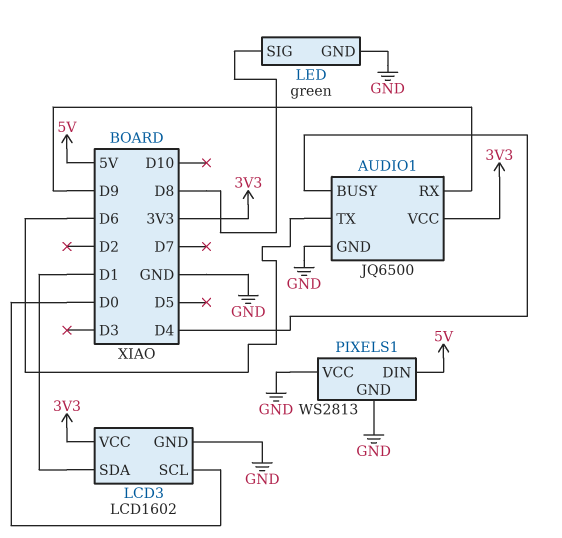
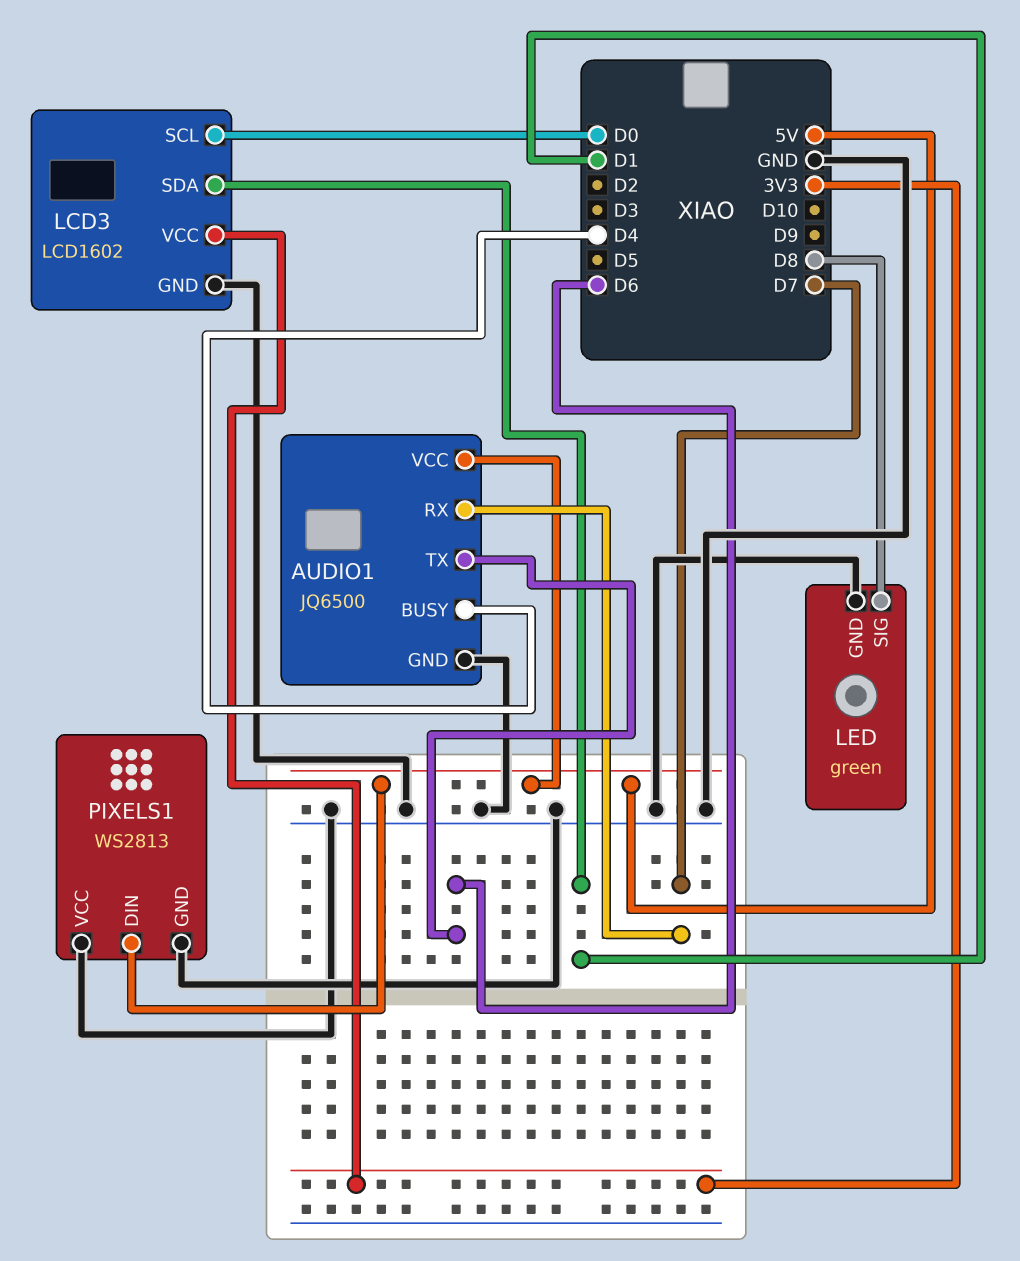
AUDIO1 pin RX: D9 -> D7
AUDIO1 pin VCC: 3V3 -> 5V

